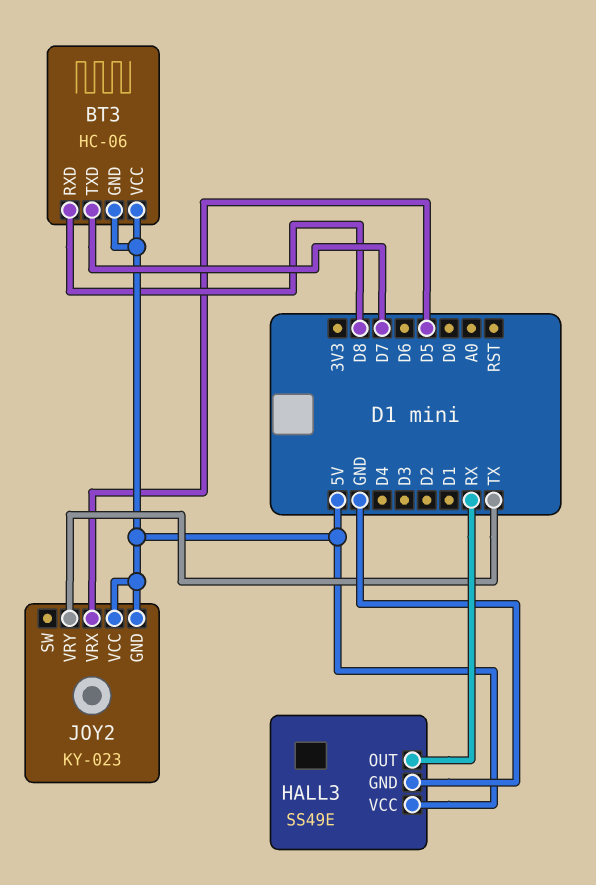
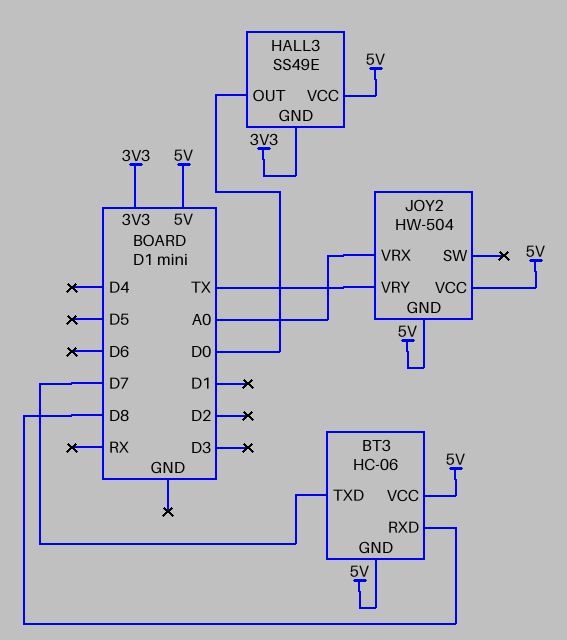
HALL3 pin GND: GND -> 3V3
HALL3 pin OUT: RX -> D0
JOY2: KY-023 -> HW-504
JOY2 pin VRX: D5 -> A0

